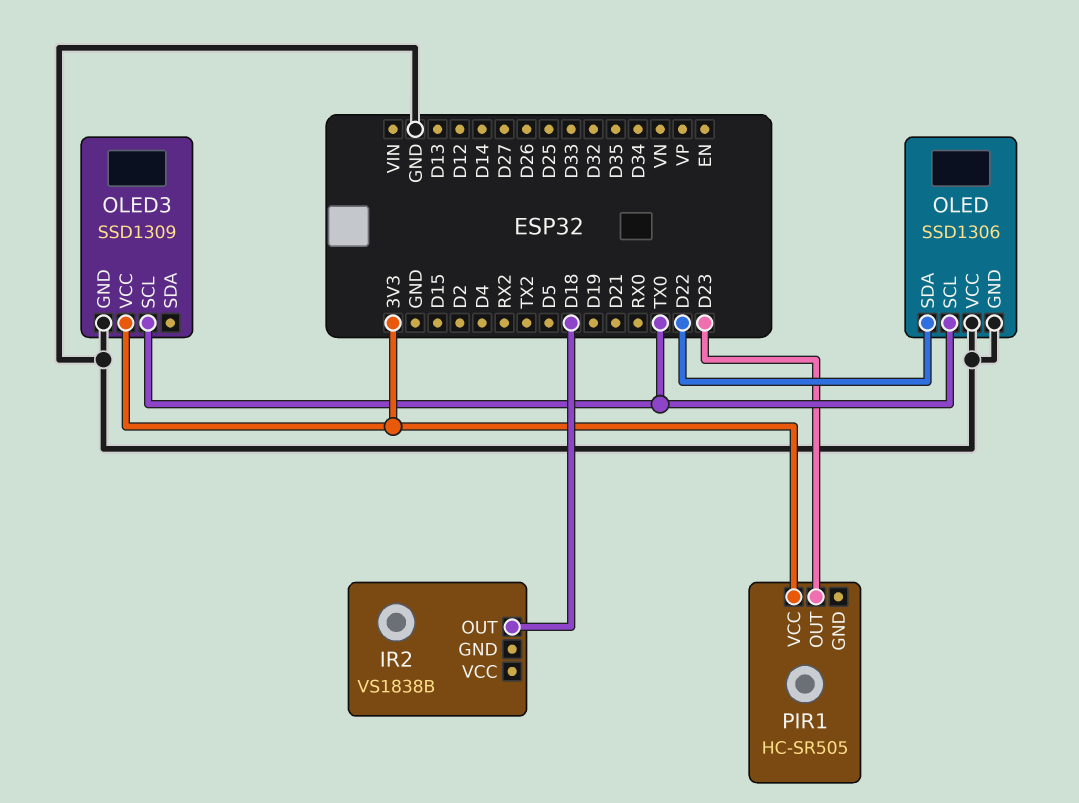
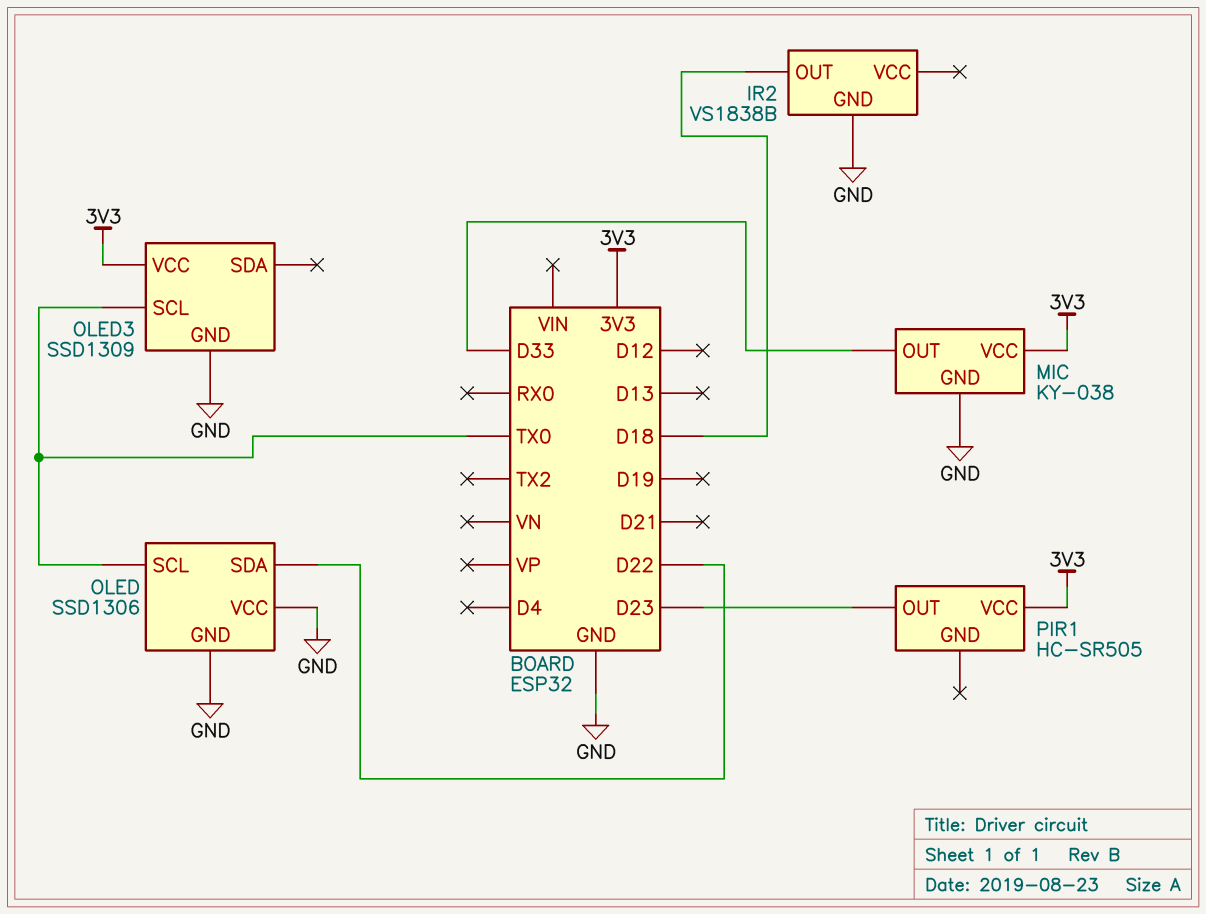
IR2 pin GND: none -> GND
MIC: none -> KY-038
MIC pin GND: none -> GND
MIC pin OUT: none -> D33
MIC pin VCC: none -> 3V3

